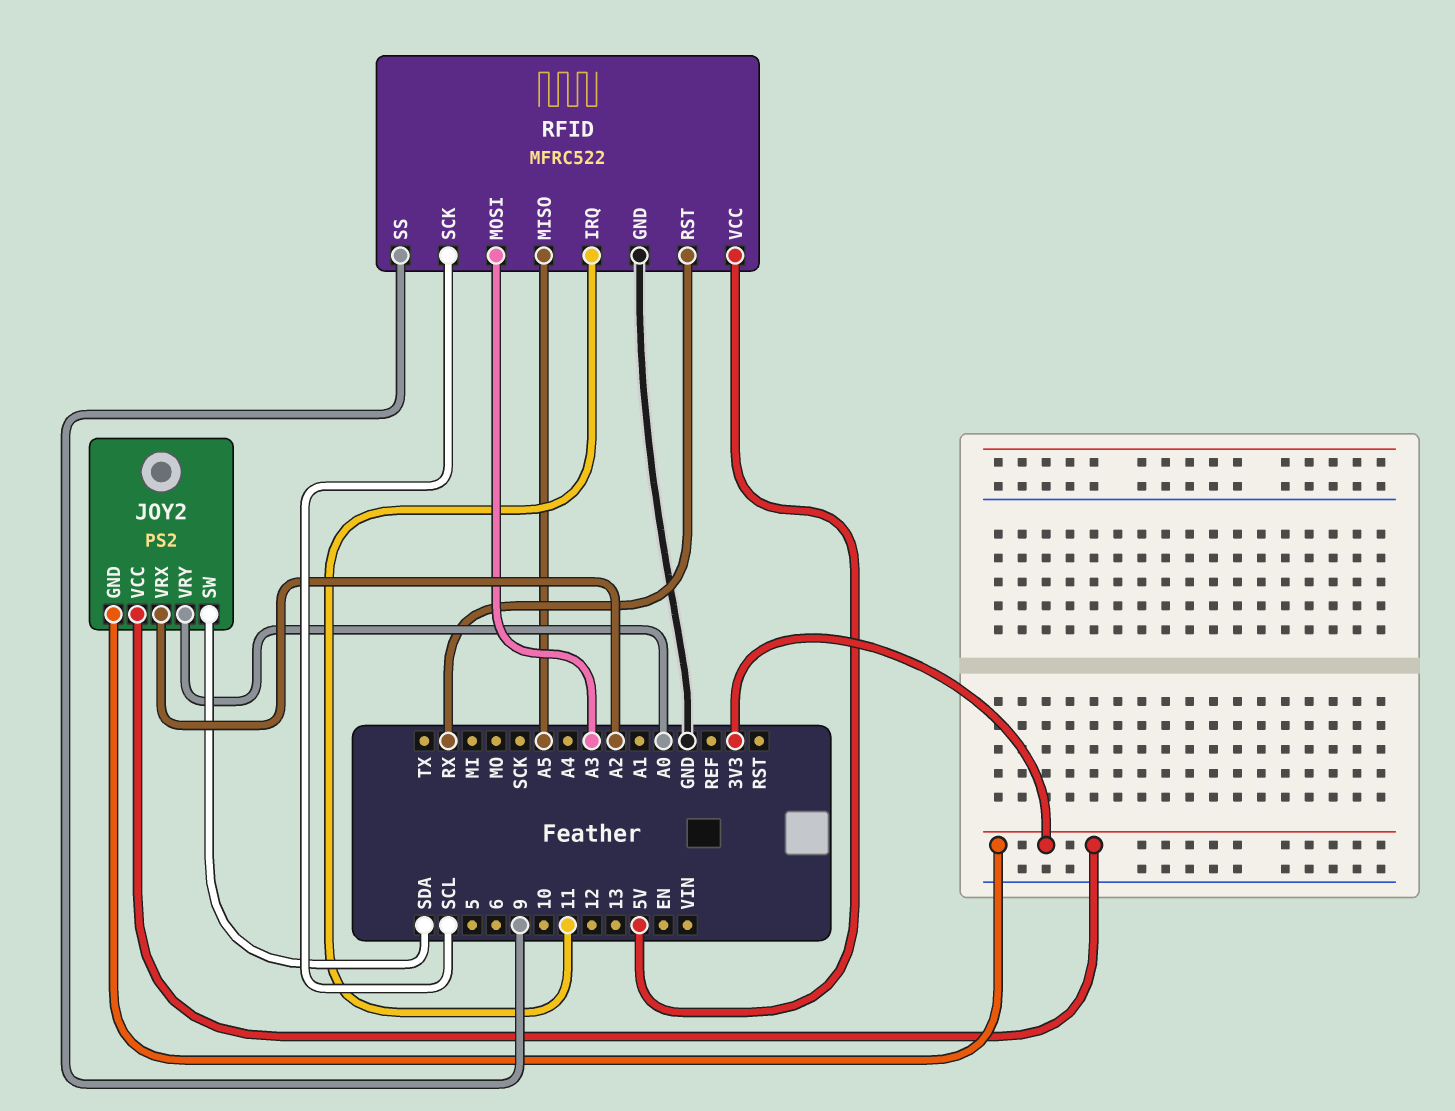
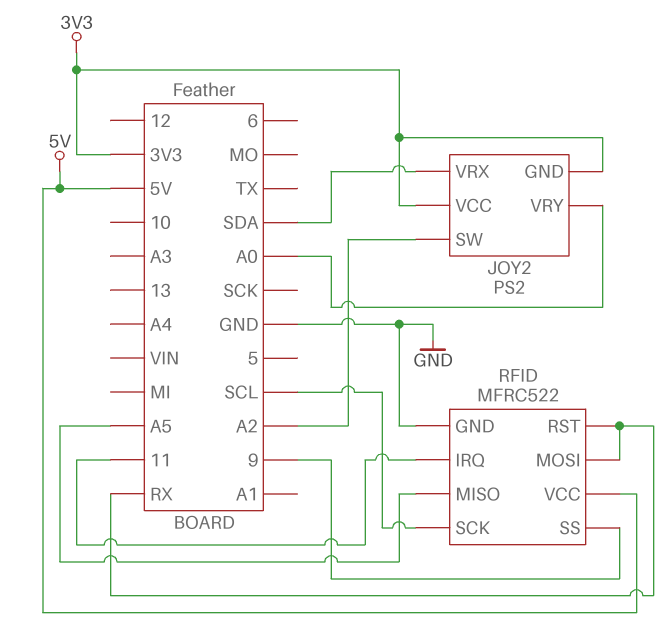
JOY2 pin SW: SDA -> A2
JOY2 pin VRX: A2 -> SDA
RFID pin MOSI: A3 -> RX

